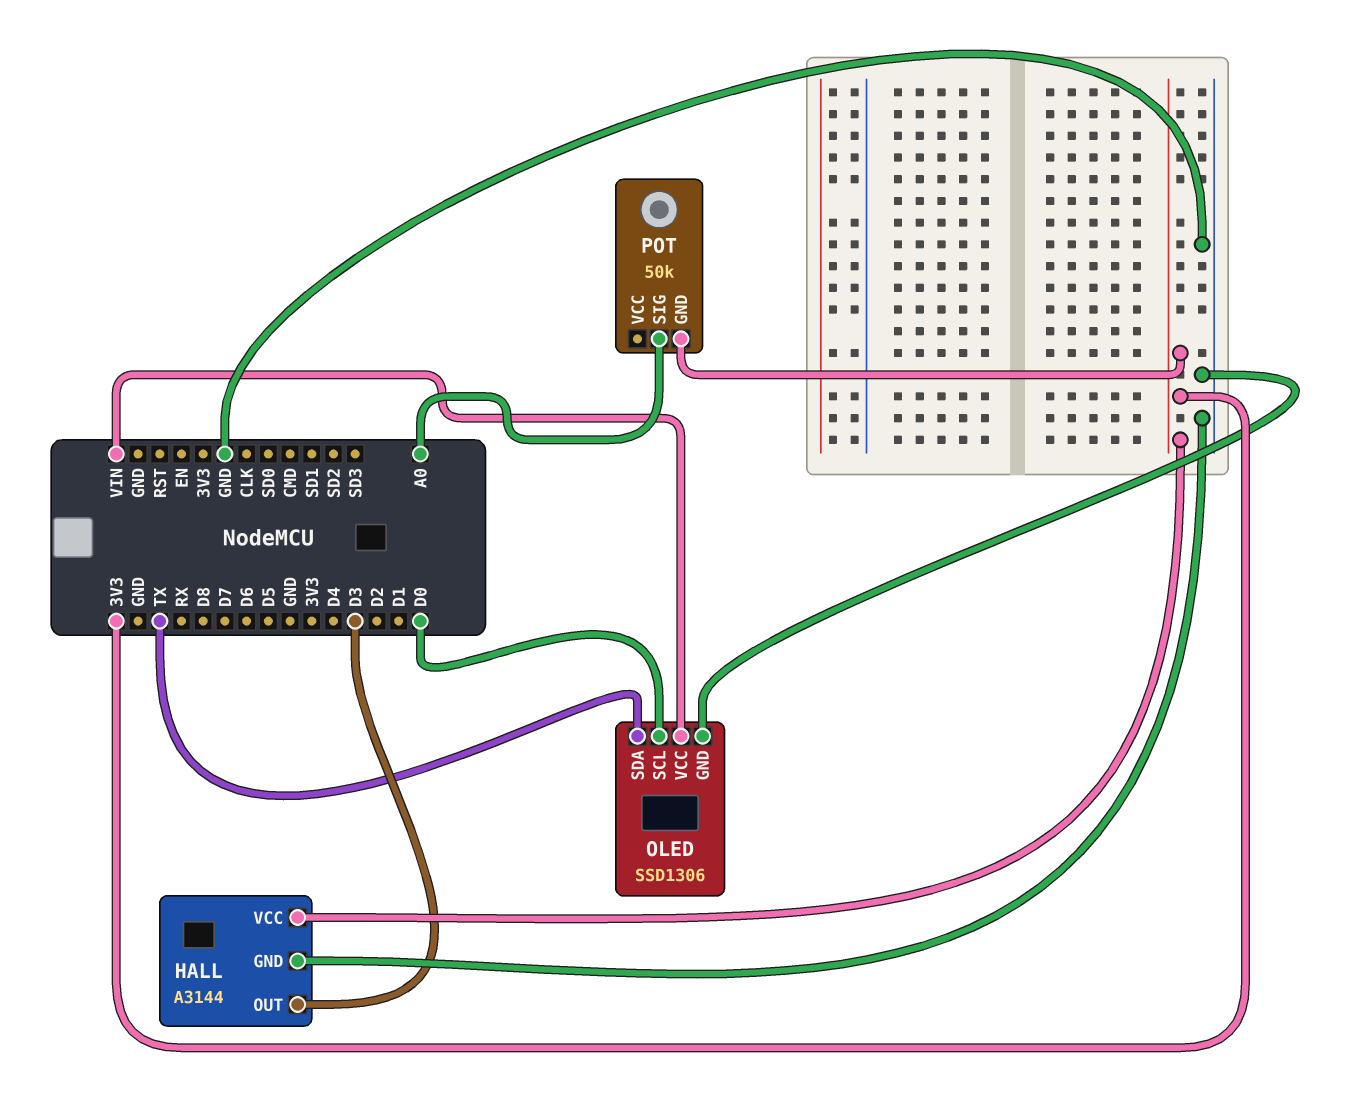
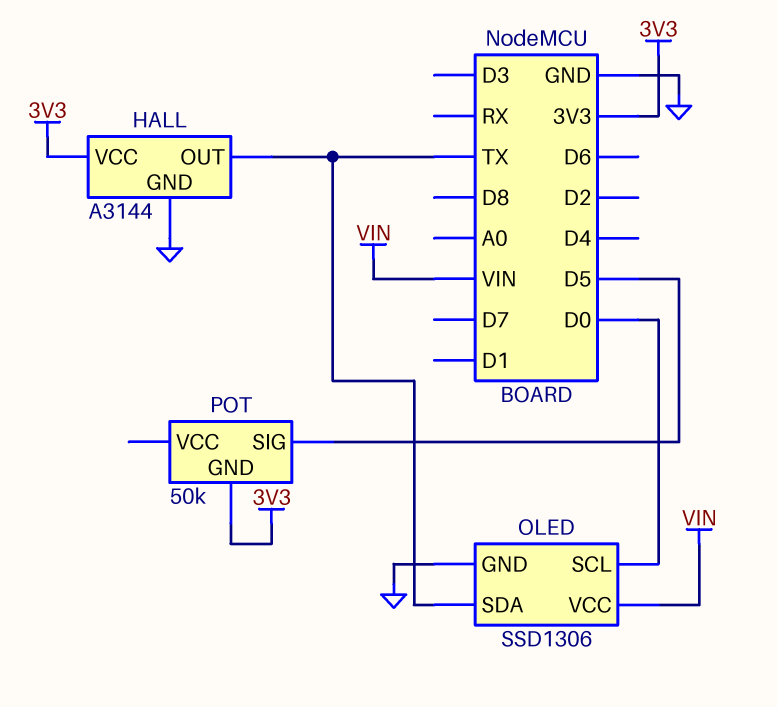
HALL pin OUT: D3 -> TX
POT pin SIG: A0 -> D5

